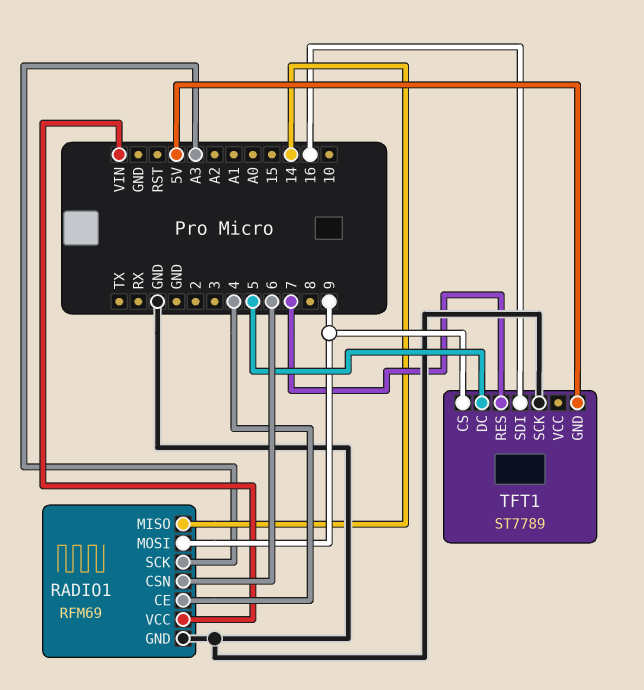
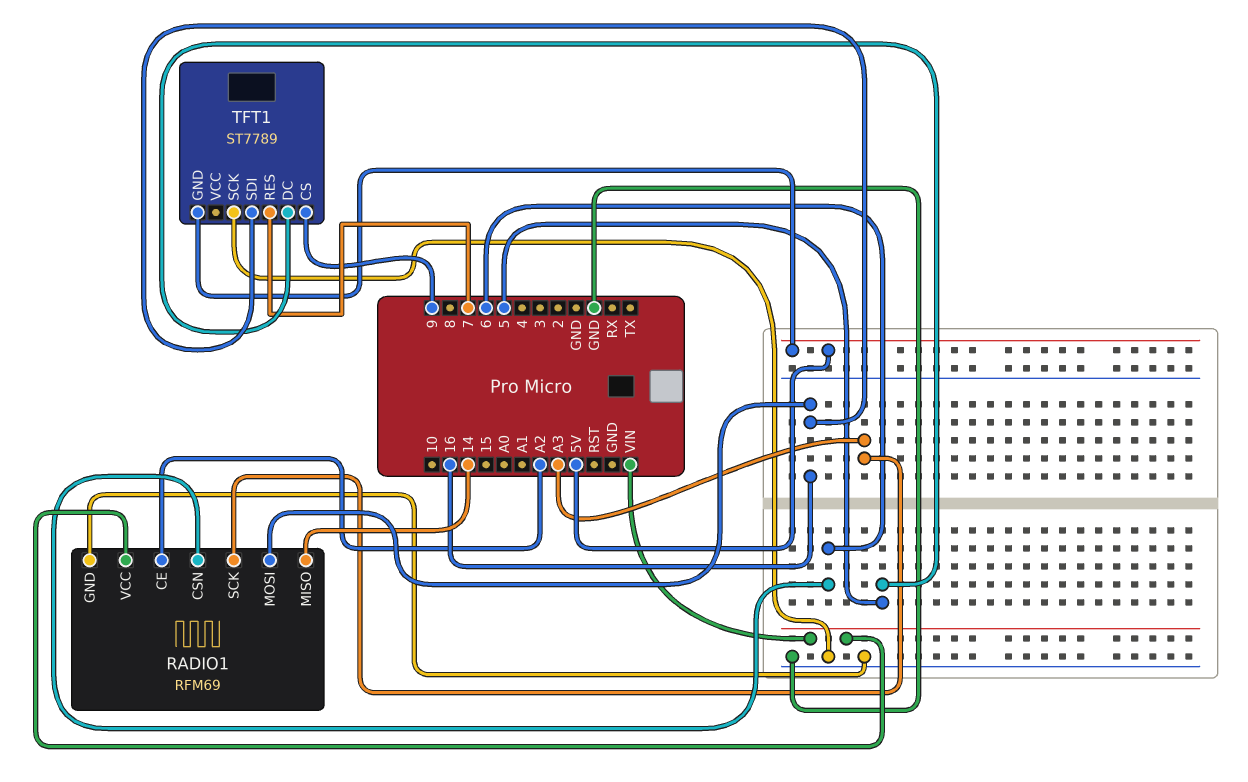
RADIO1 pin CE: 4 -> A2
RADIO1 pin MOSI: 9 -> 16

